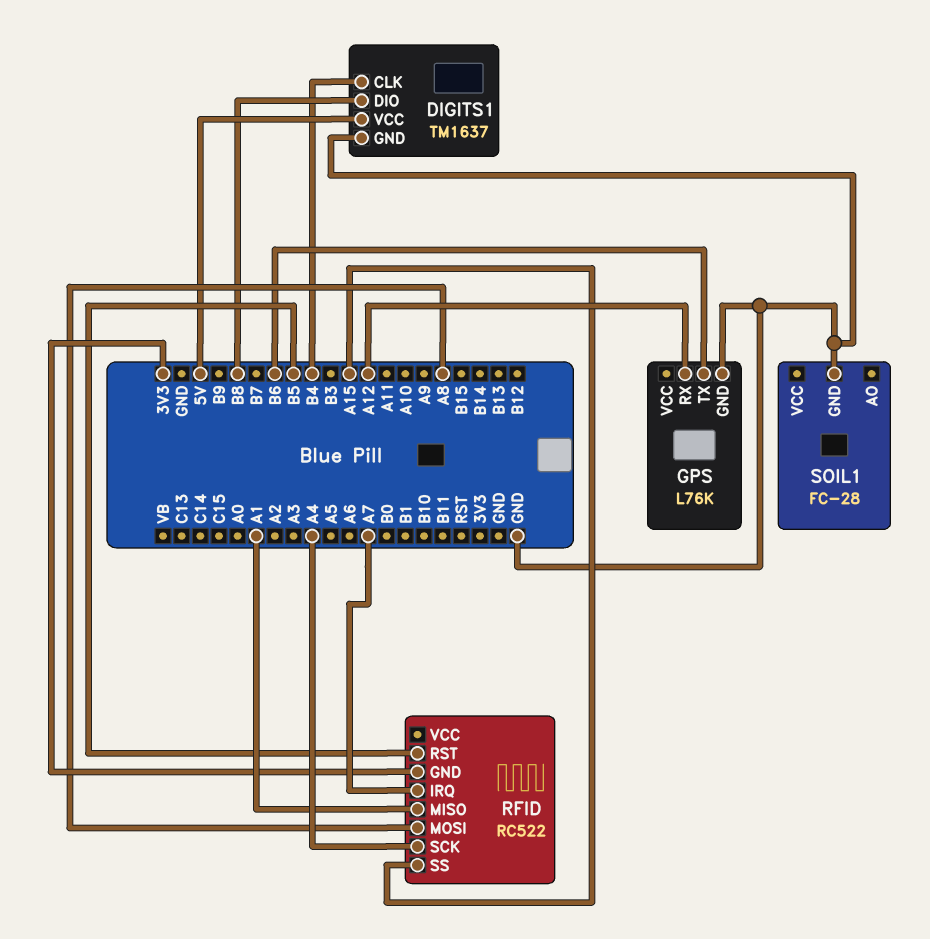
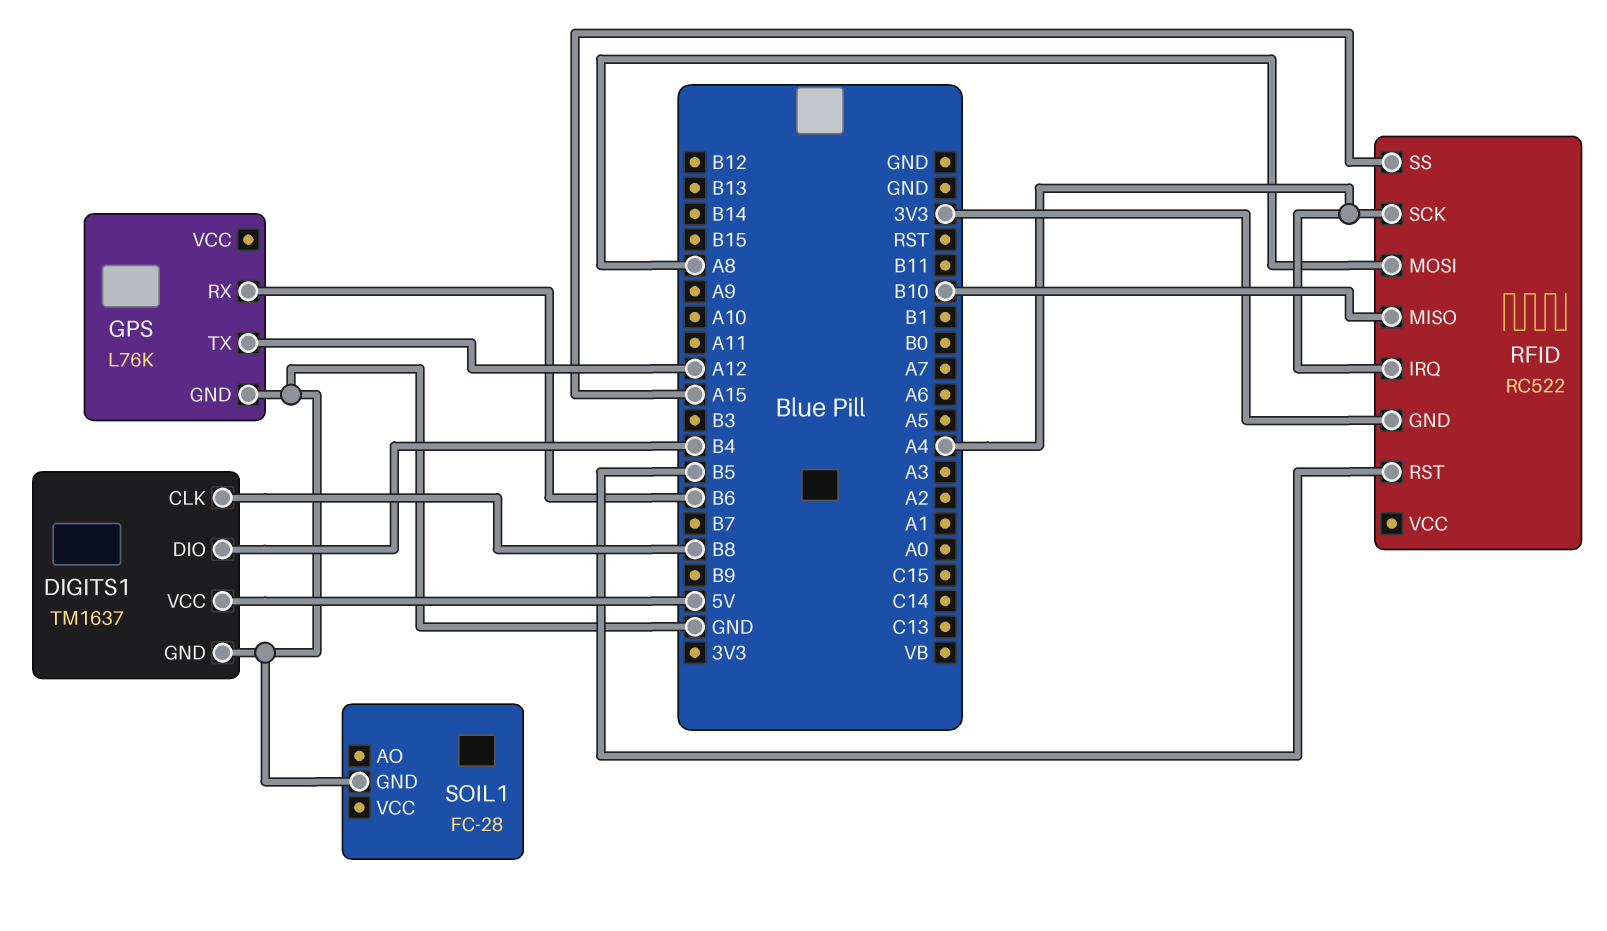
DIGITS1 pin CLK: B4 -> B8
DIGITS1 pin DIO: B8 -> B4
GPS pin RX: A12 -> B6
GPS pin TX: B6 -> A12
RFID pin IRQ: A7 -> A4
RFID pin MISO: A1 -> B10

